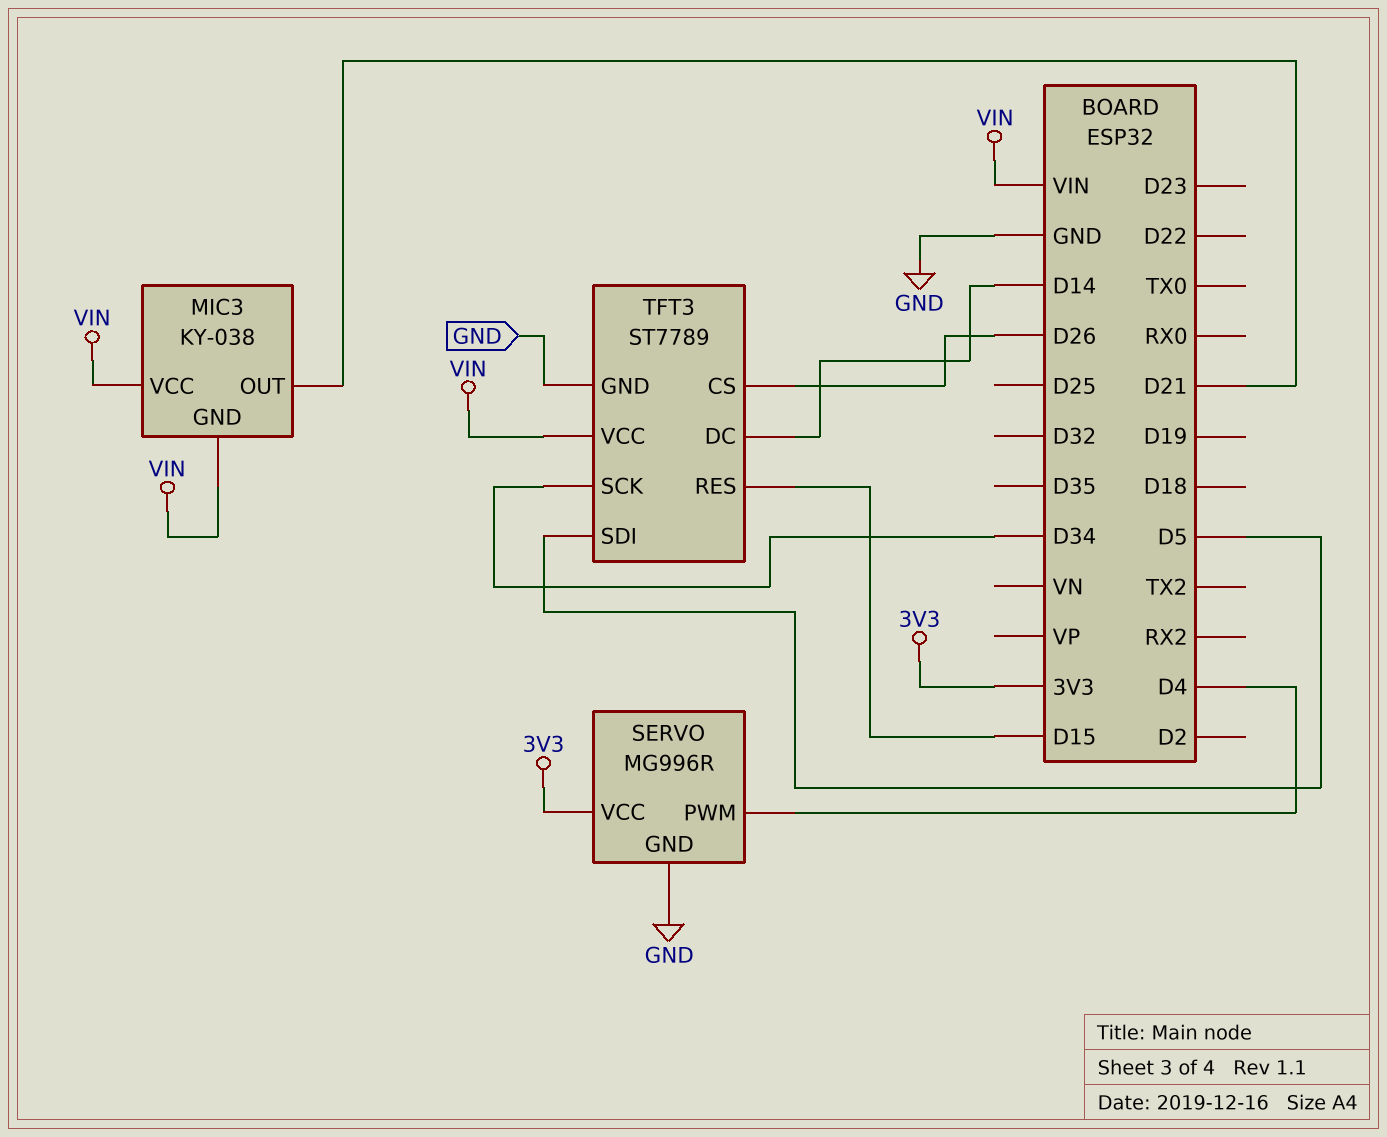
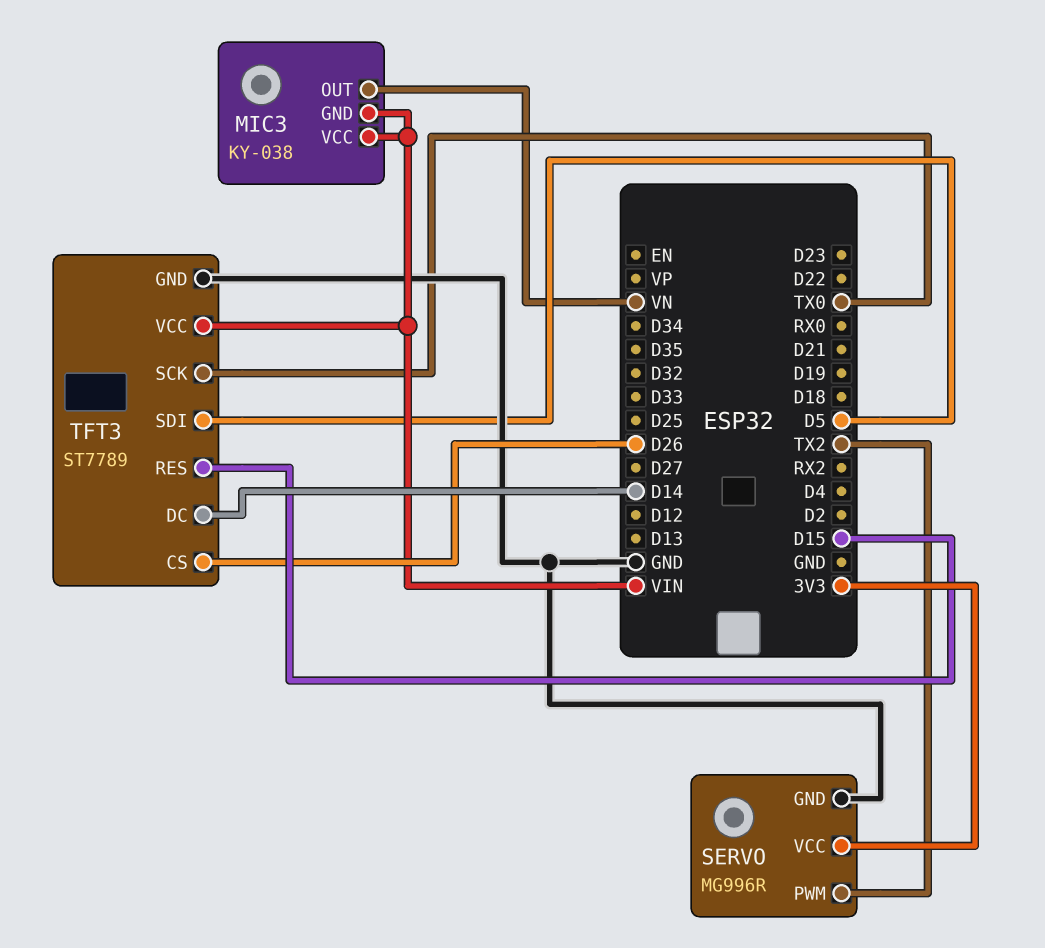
MIC3 pin OUT: D21 -> VN
SERVO pin PWM: D4 -> TX2
TFT3 pin SCK: D34 -> TX0

